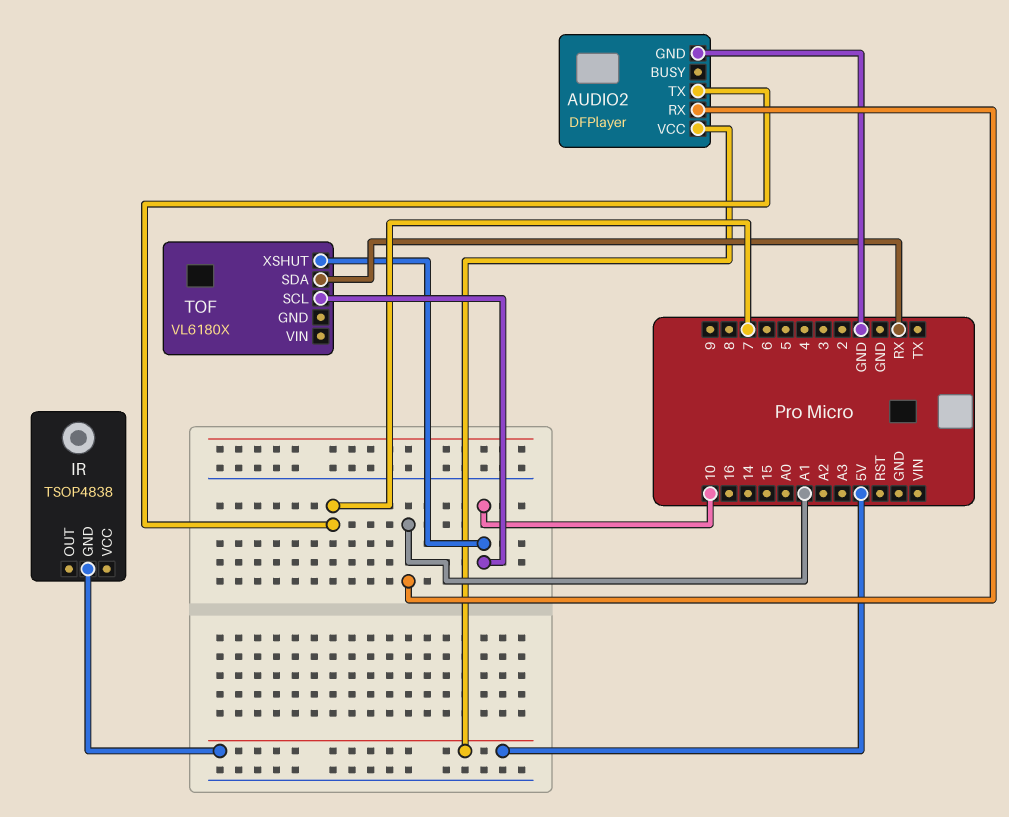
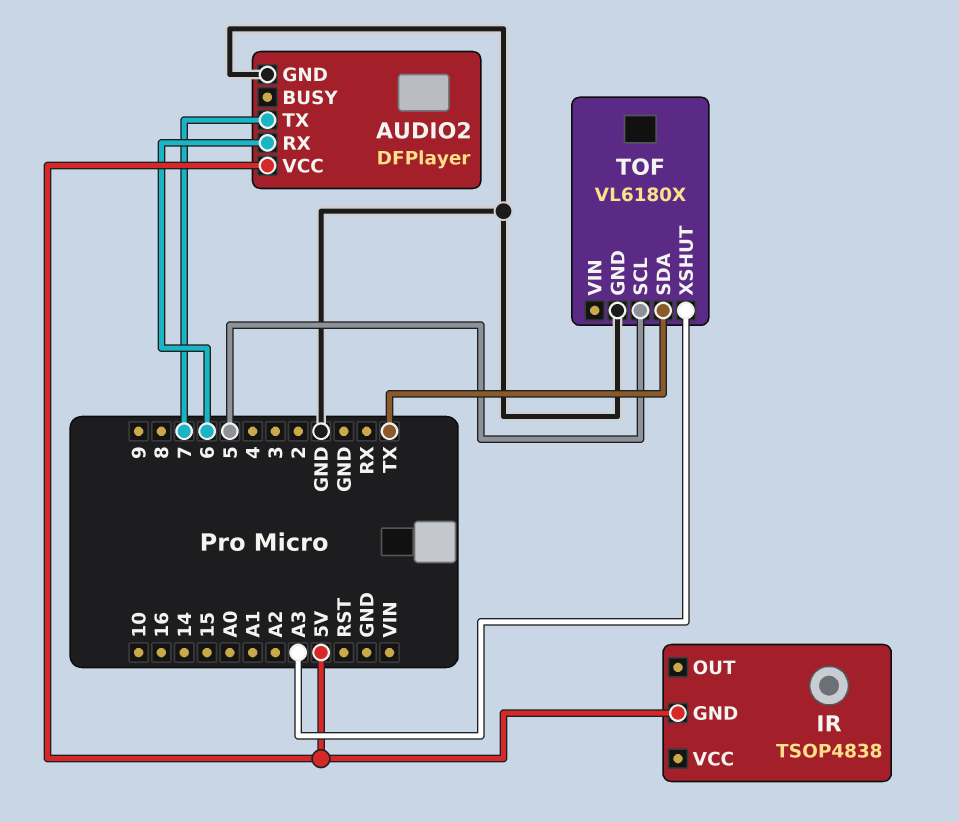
AUDIO2 pin RX: A1 -> 6
TOF pin GND: none -> GND
TOF pin SCL: 10 -> 5
TOF pin SDA: RX -> TX
TOF pin XSHUT: 10 -> A3

